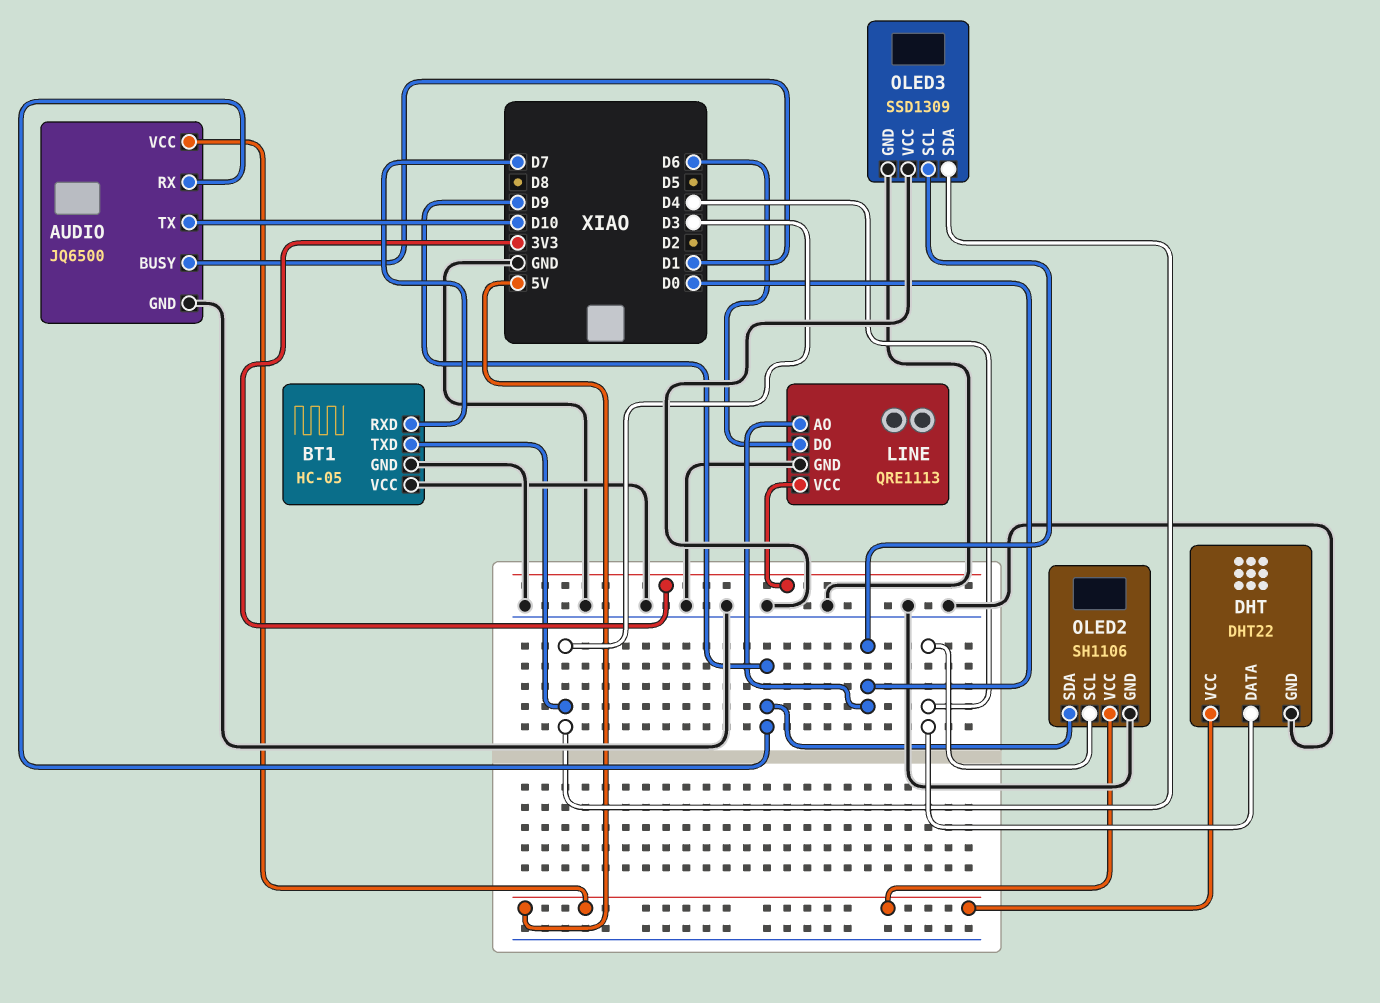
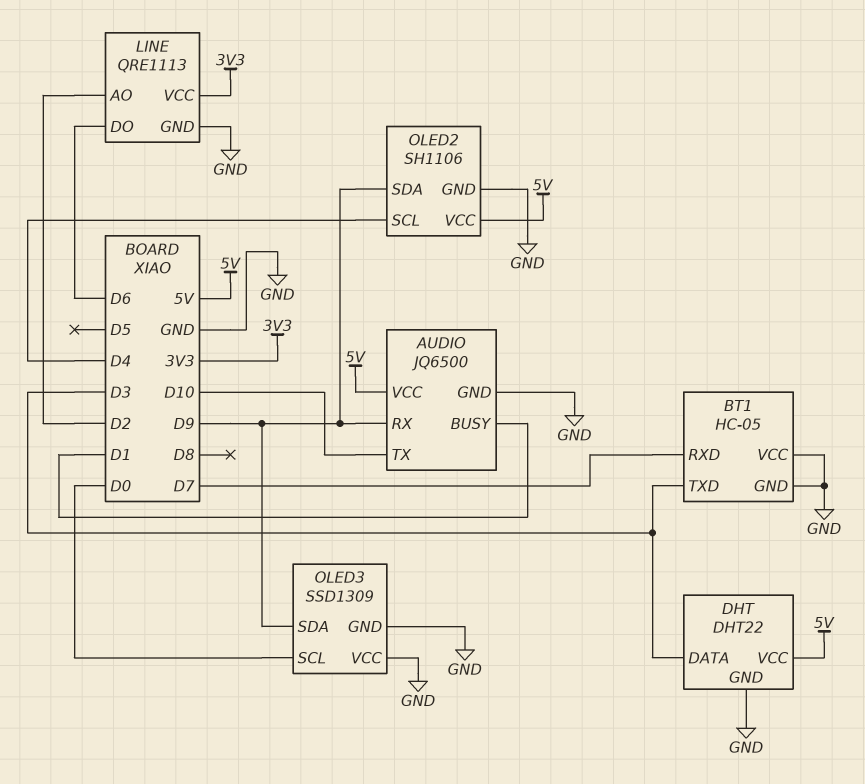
DHT pin DATA: D4 -> D3
LINE pin AO: D0 -> D2
OLED3 pin SDA: D3 -> D9

